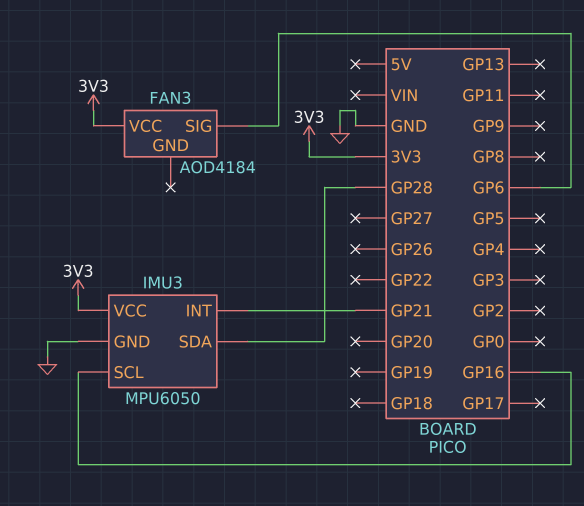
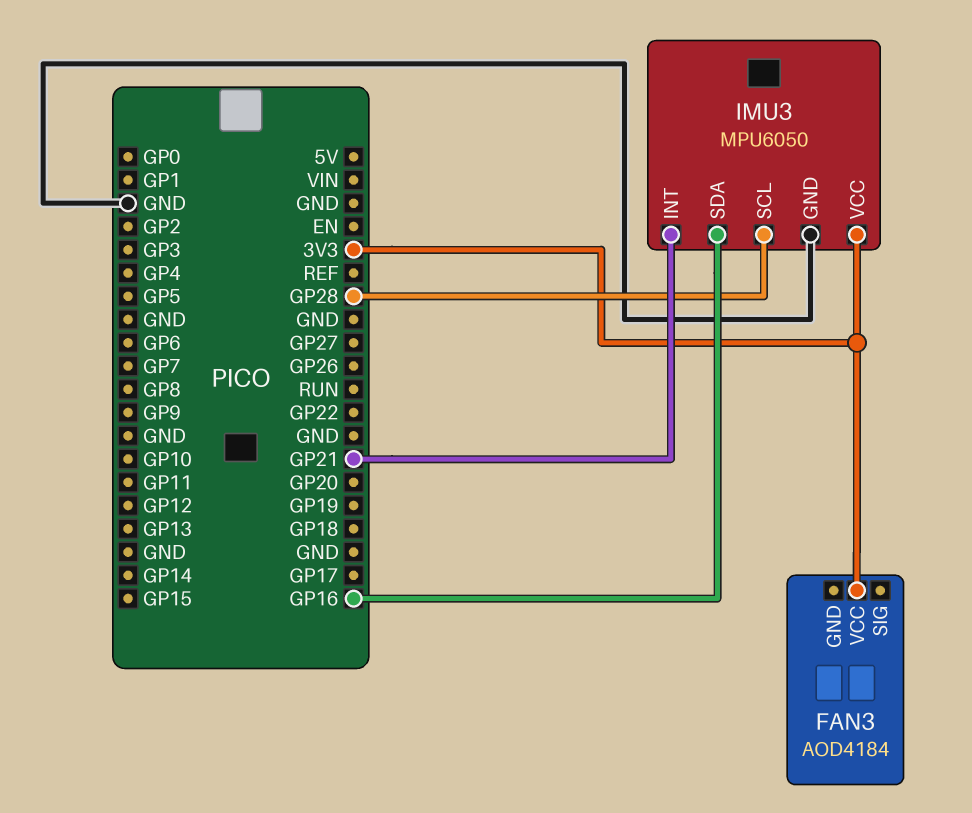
FAN3 pin SIG: GP6 -> none
IMU3 pin SCL: GP16 -> GP28
IMU3 pin SDA: GP28 -> GP16

